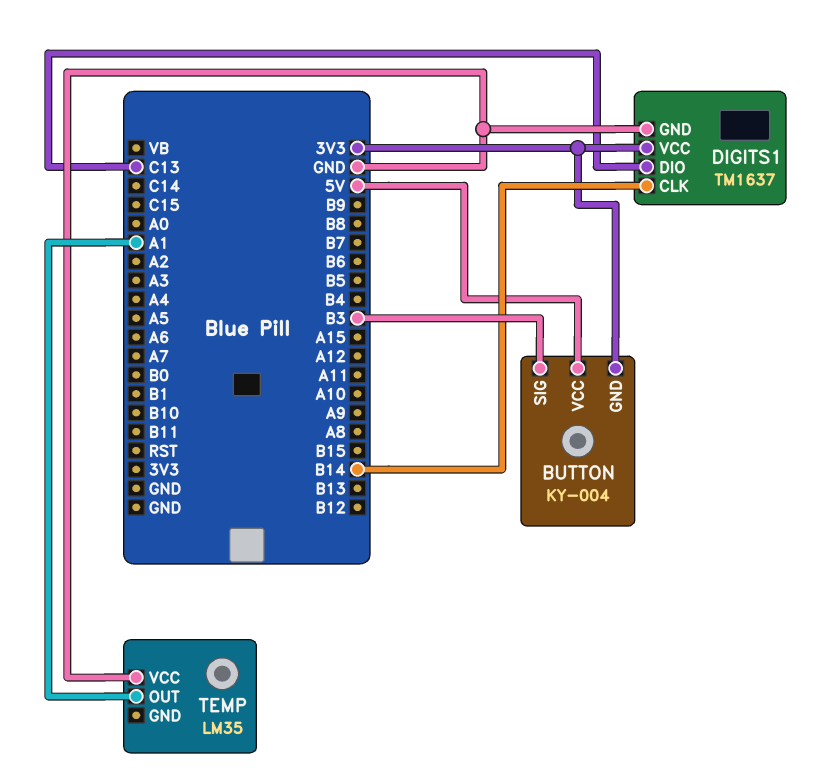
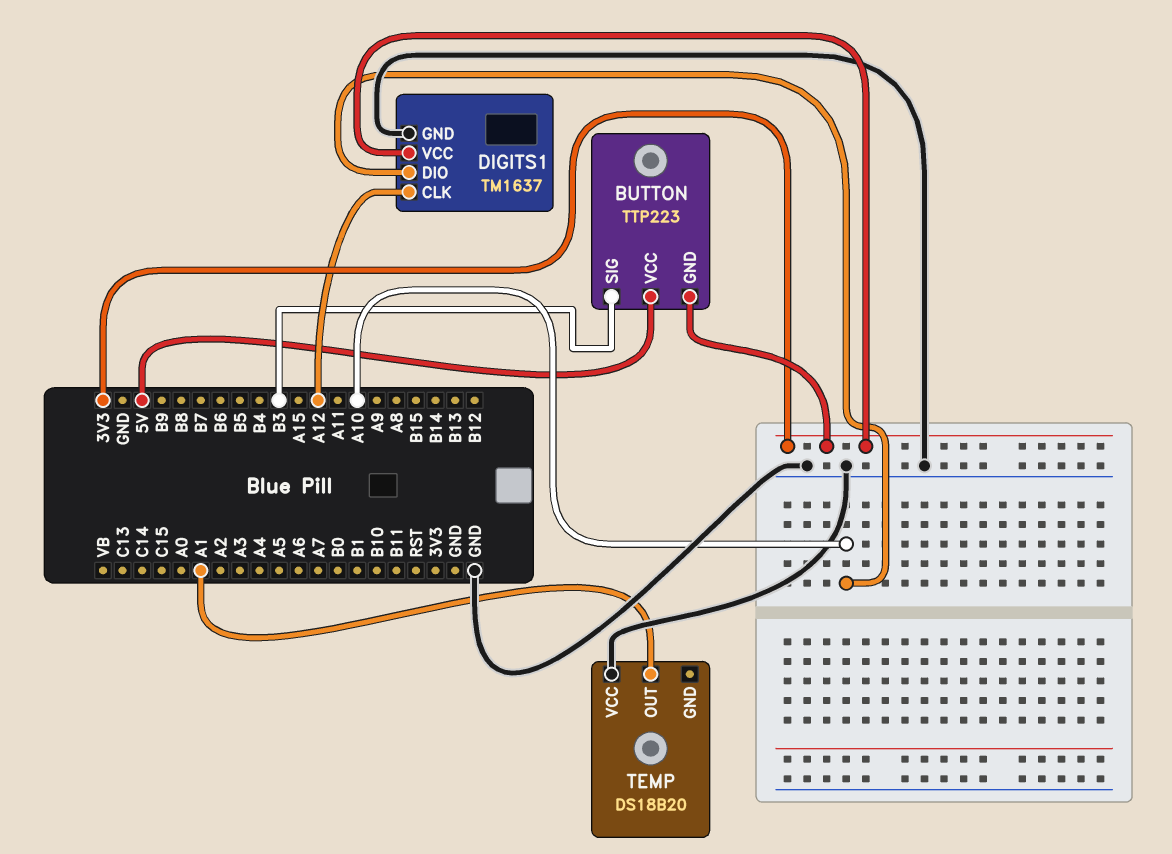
BUTTON: KY-004 -> TTP223
DIGITS1 pin CLK: B14 -> A12
DIGITS1 pin DIO: C13 -> A10
TEMP: LM35 -> DS18B20

